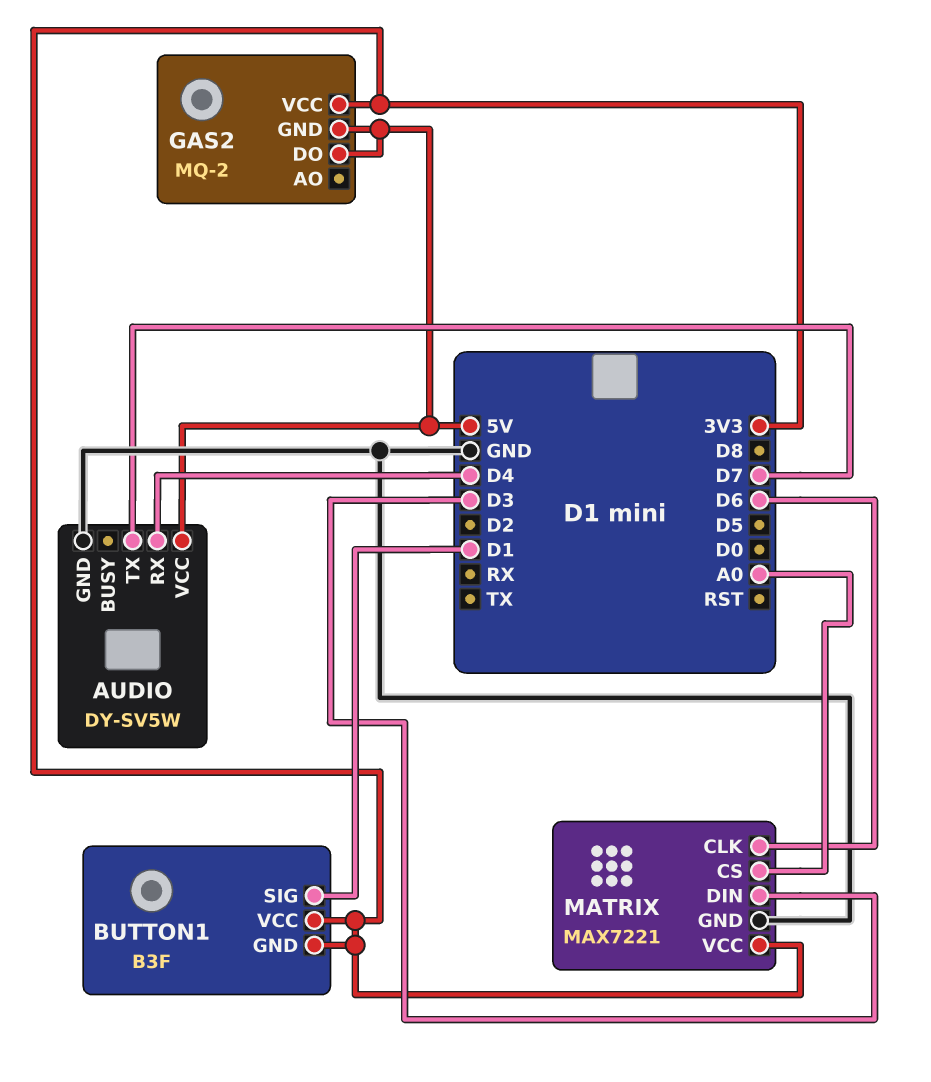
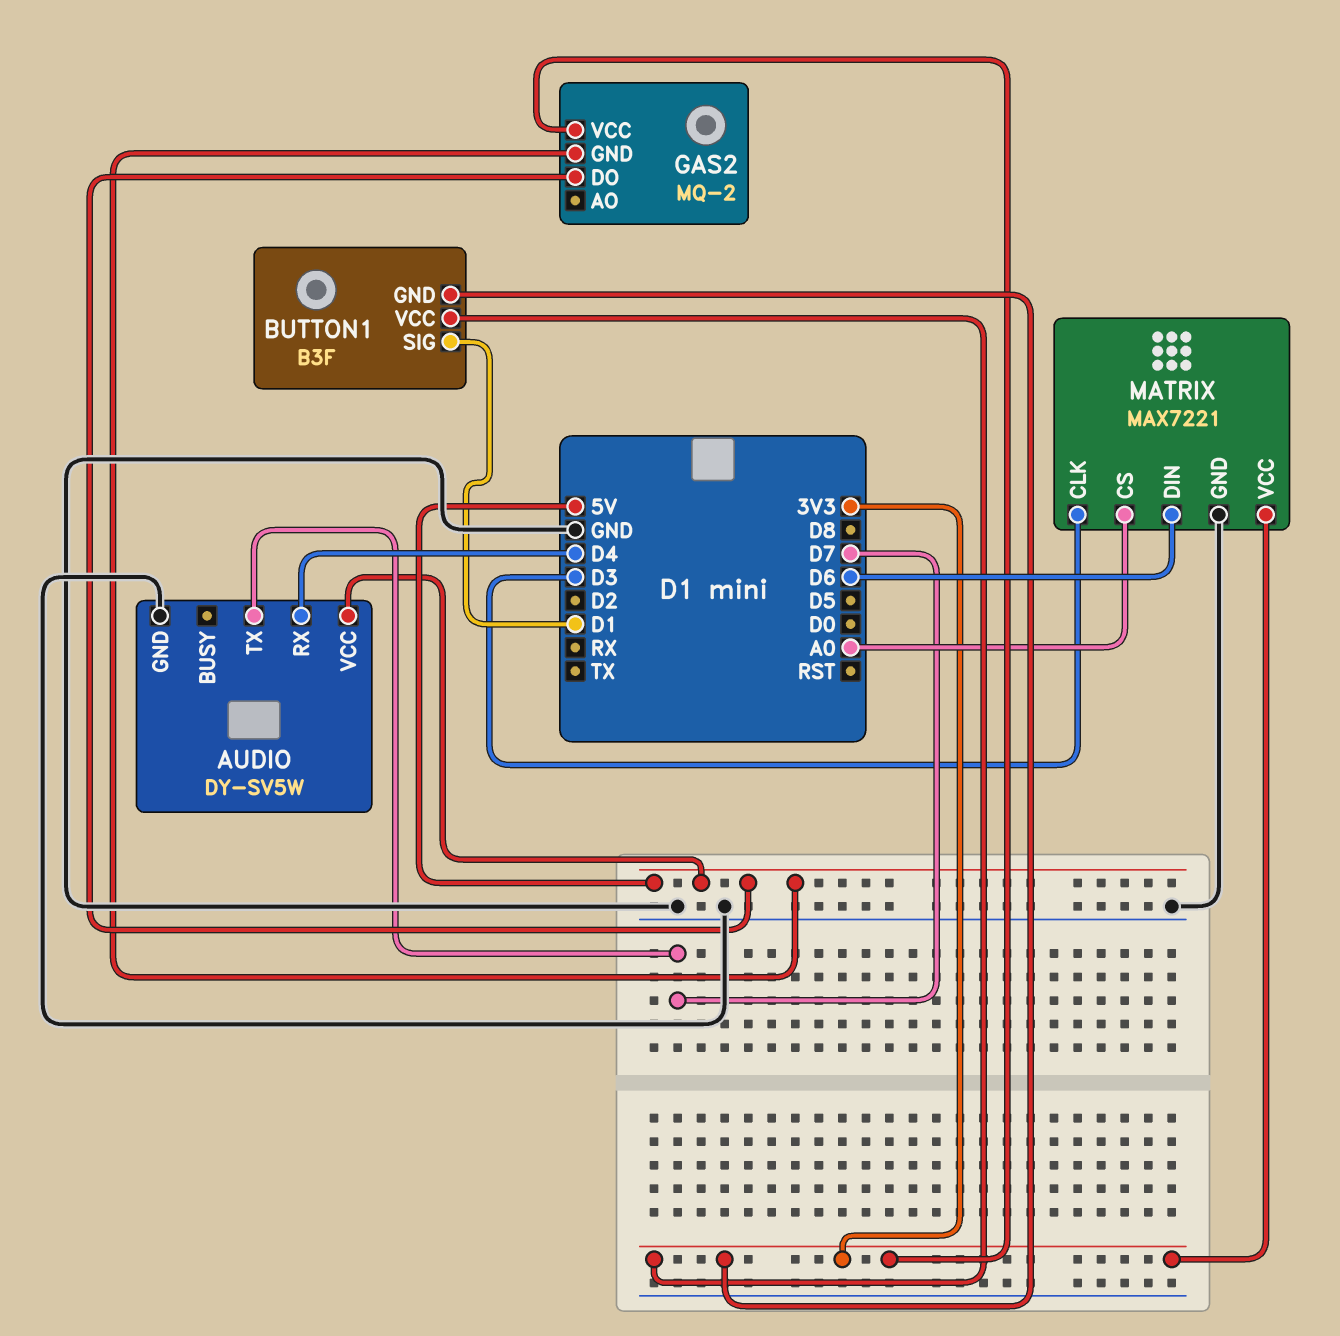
MATRIX pin CLK: D6 -> D3
MATRIX pin DIN: D3 -> D6

